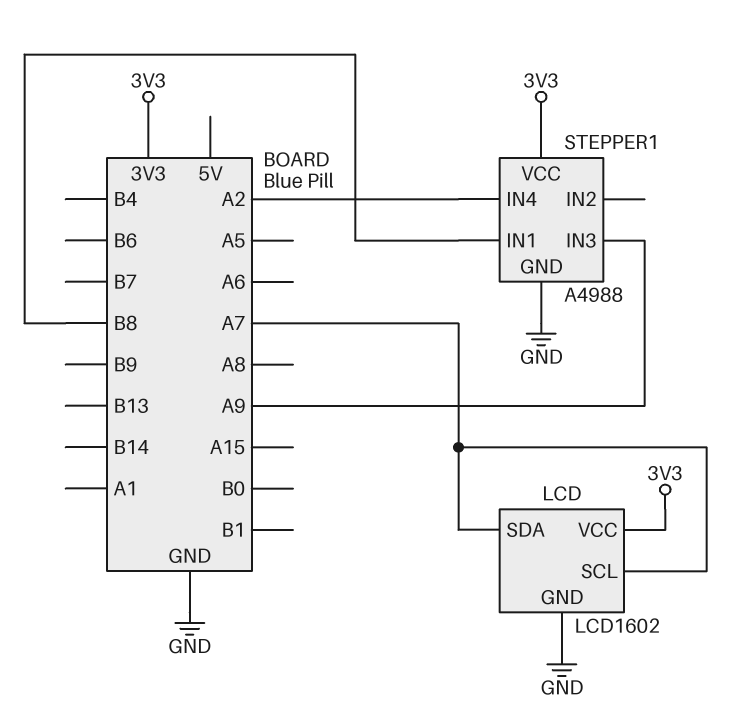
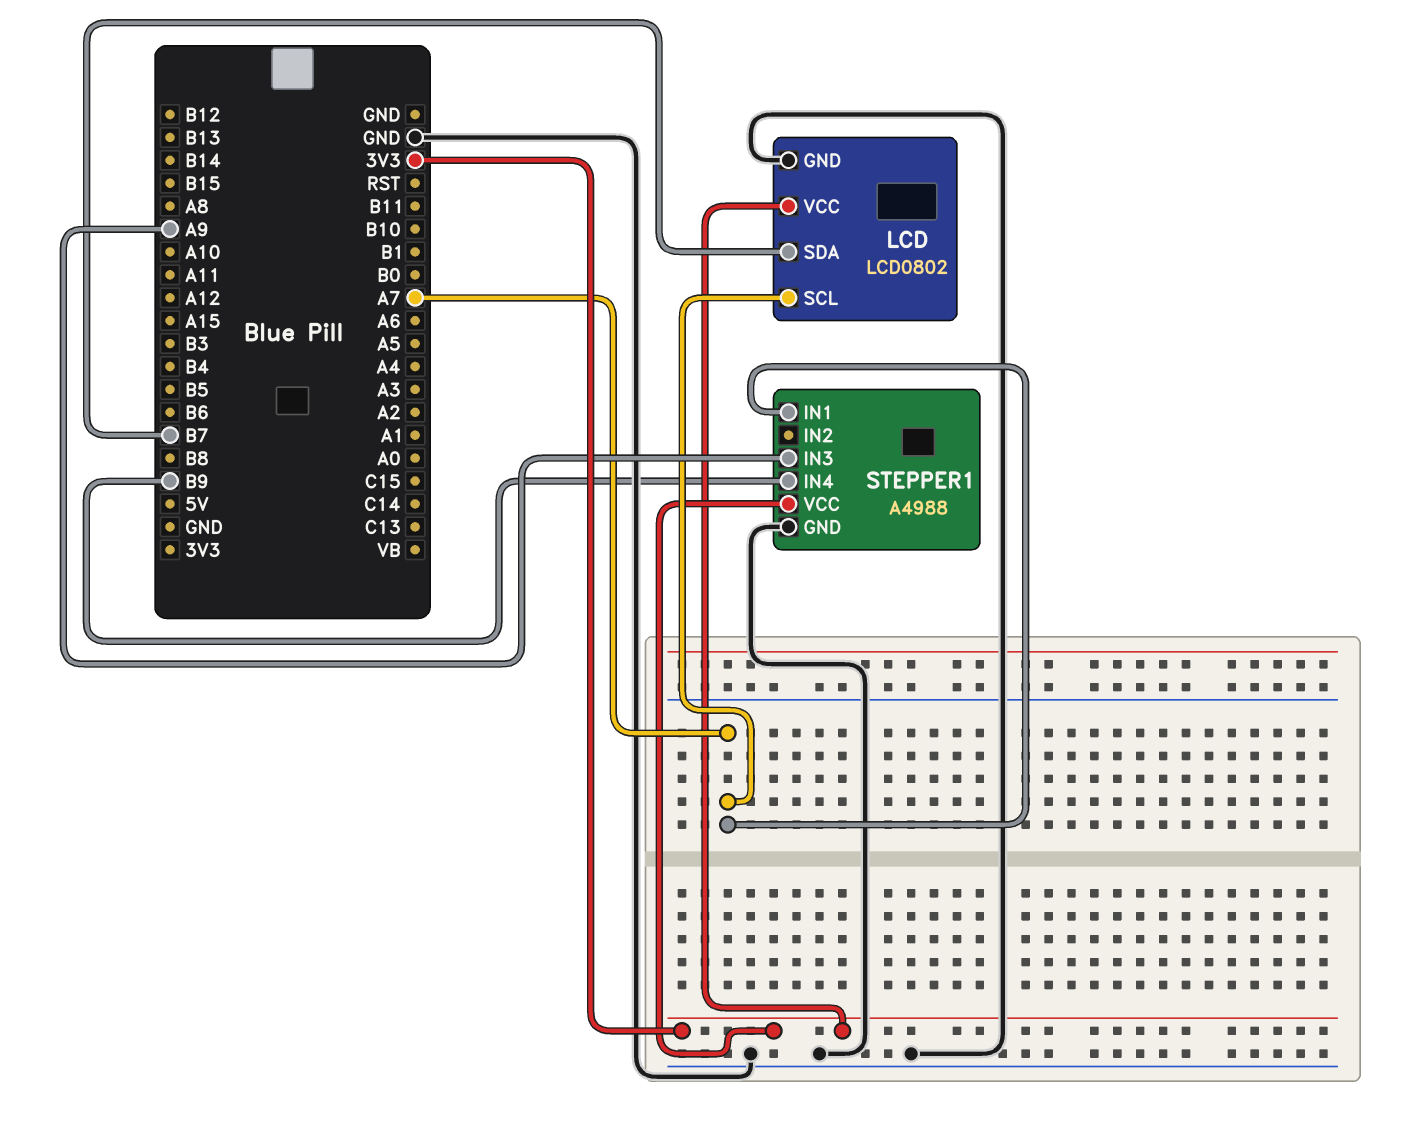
LCD: LCD1602 -> LCD0802
LCD pin SDA: A7 -> B7
STEPPER1 pin IN1: B8 -> A7
STEPPER1 pin IN4: A2 -> B9

